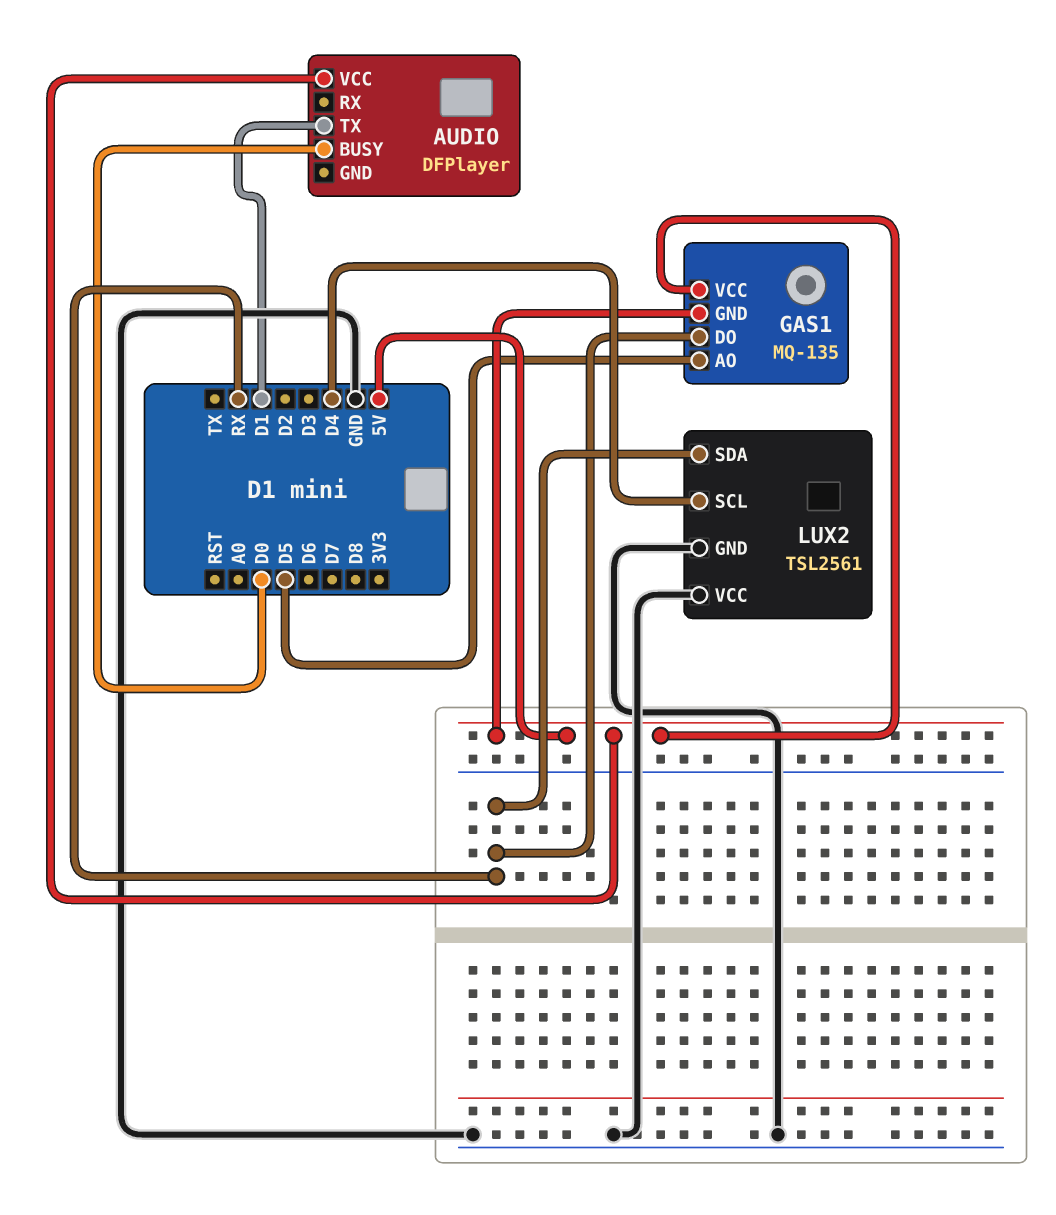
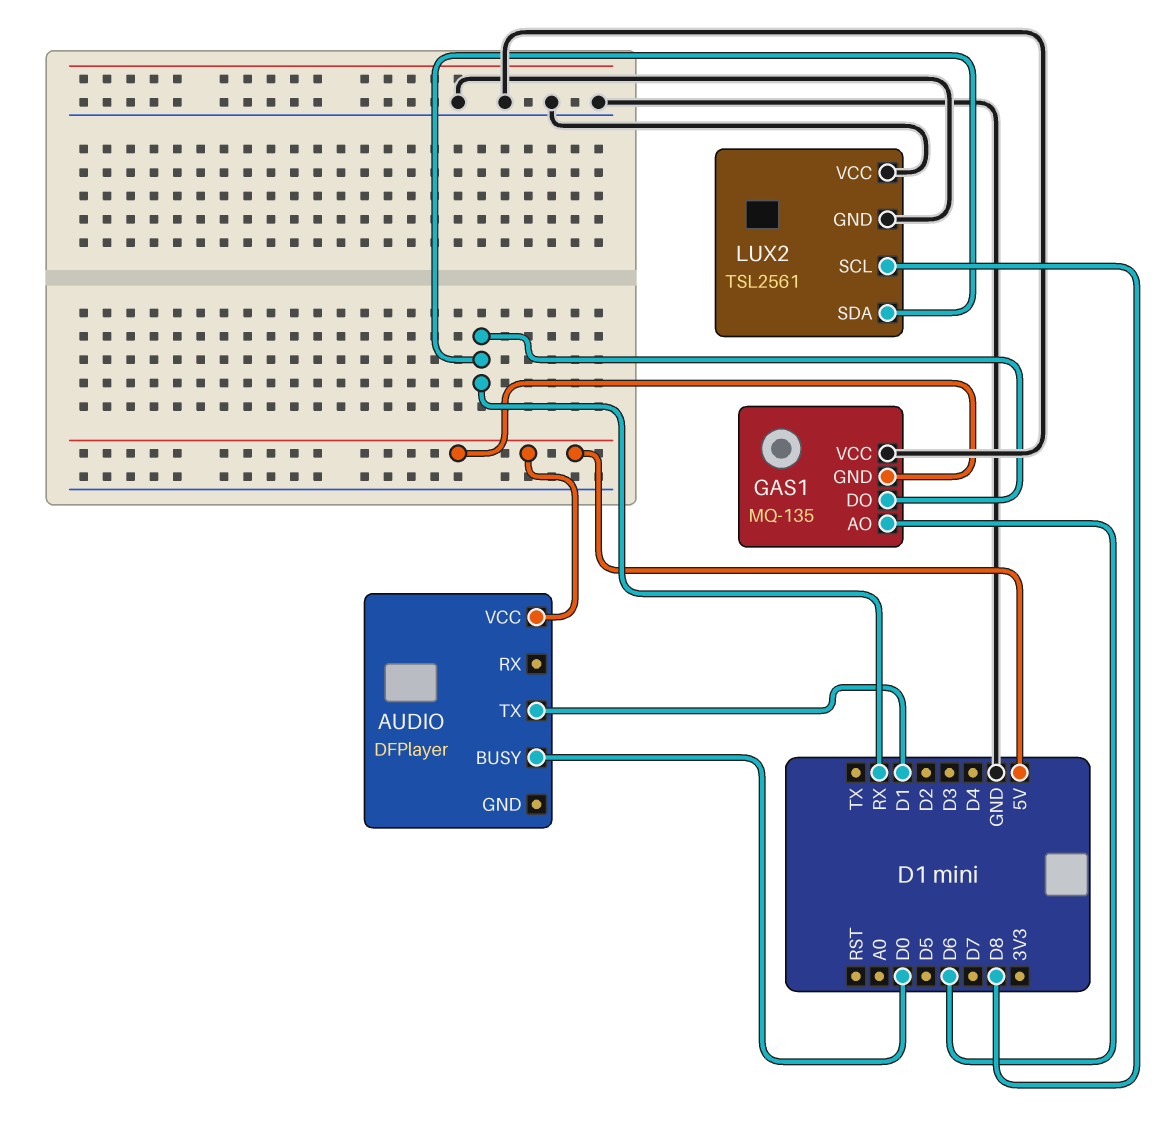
GAS1 pin AO: D5 -> D6
GAS1 pin VCC: 5V -> GND
LUX2 pin SCL: D4 -> D8

